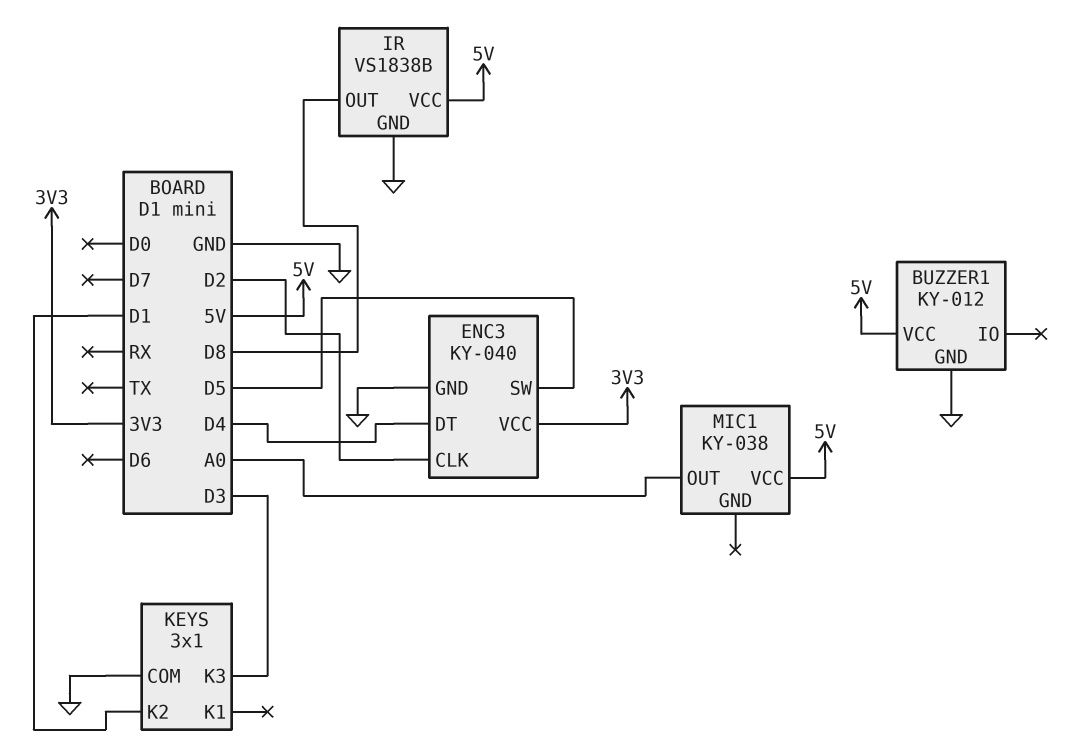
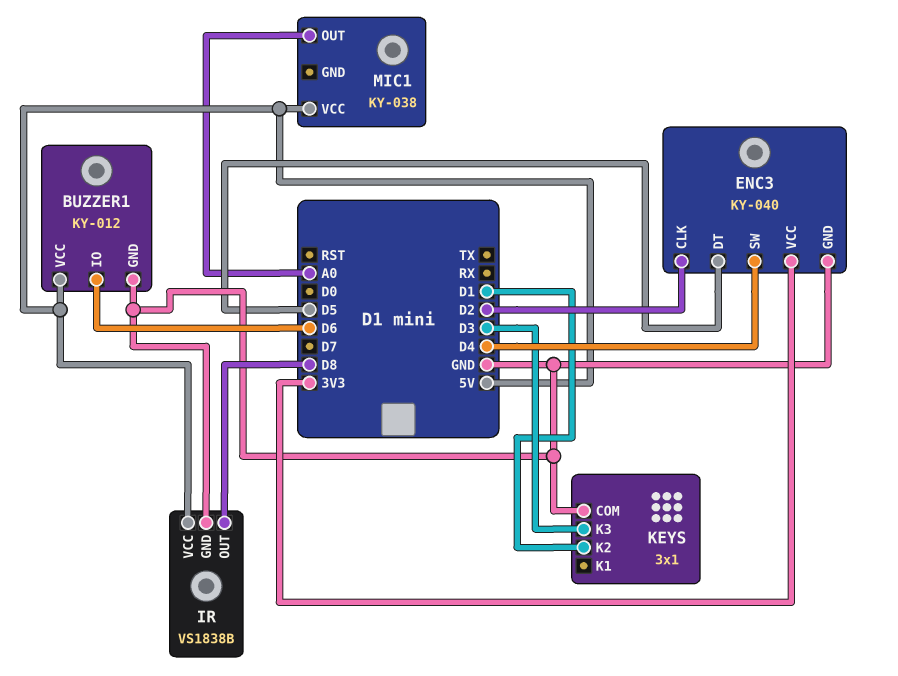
BUZZER1 pin IO: none -> D6
ENC3 pin DT: D4 -> D5
ENC3 pin SW: D5 -> D4

